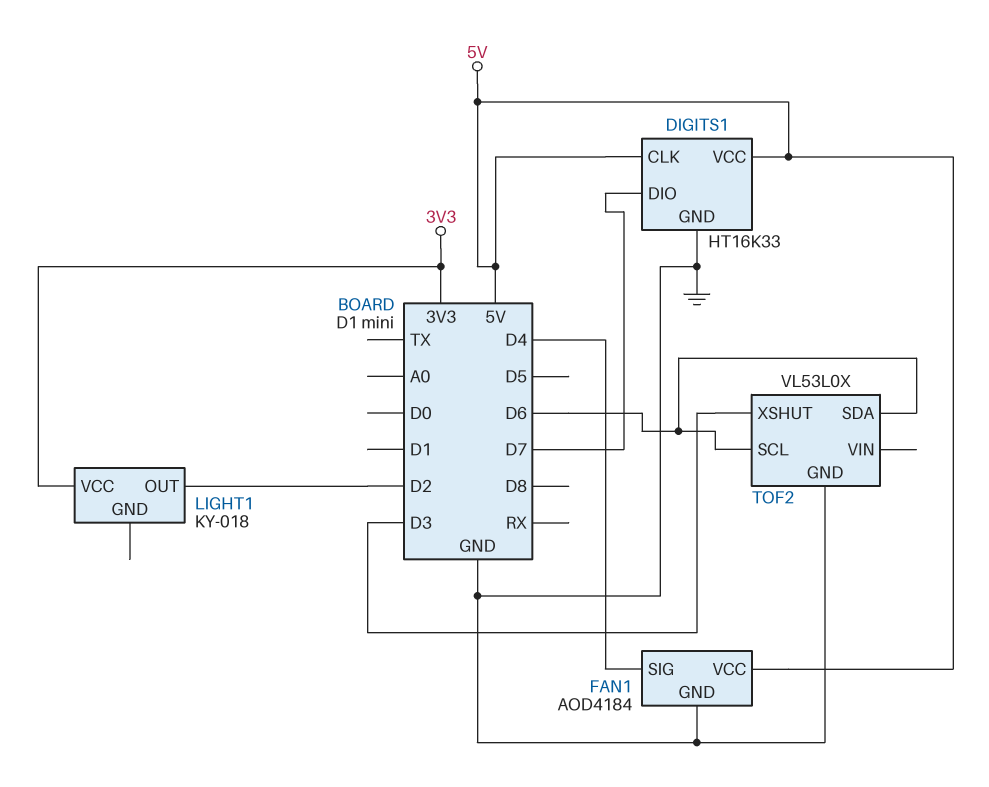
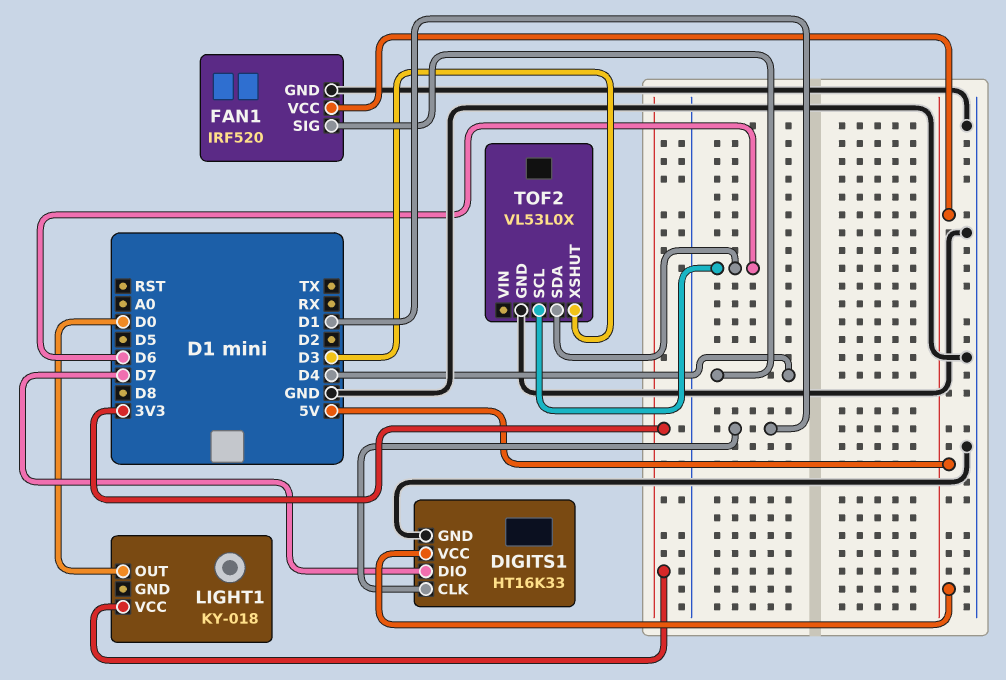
DIGITS1 pin CLK: 5V -> D1
FAN1: AOD4184 -> IRF520
LIGHT1 pin OUT: D2 -> D0

